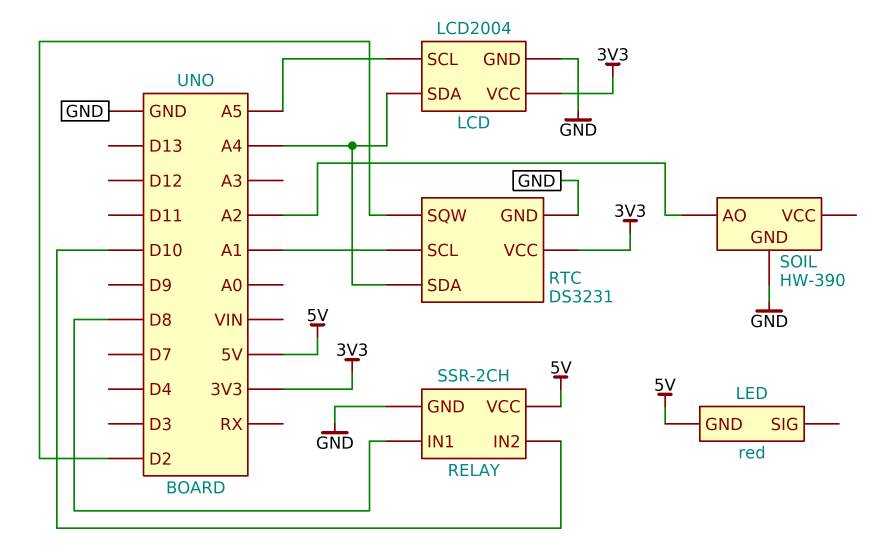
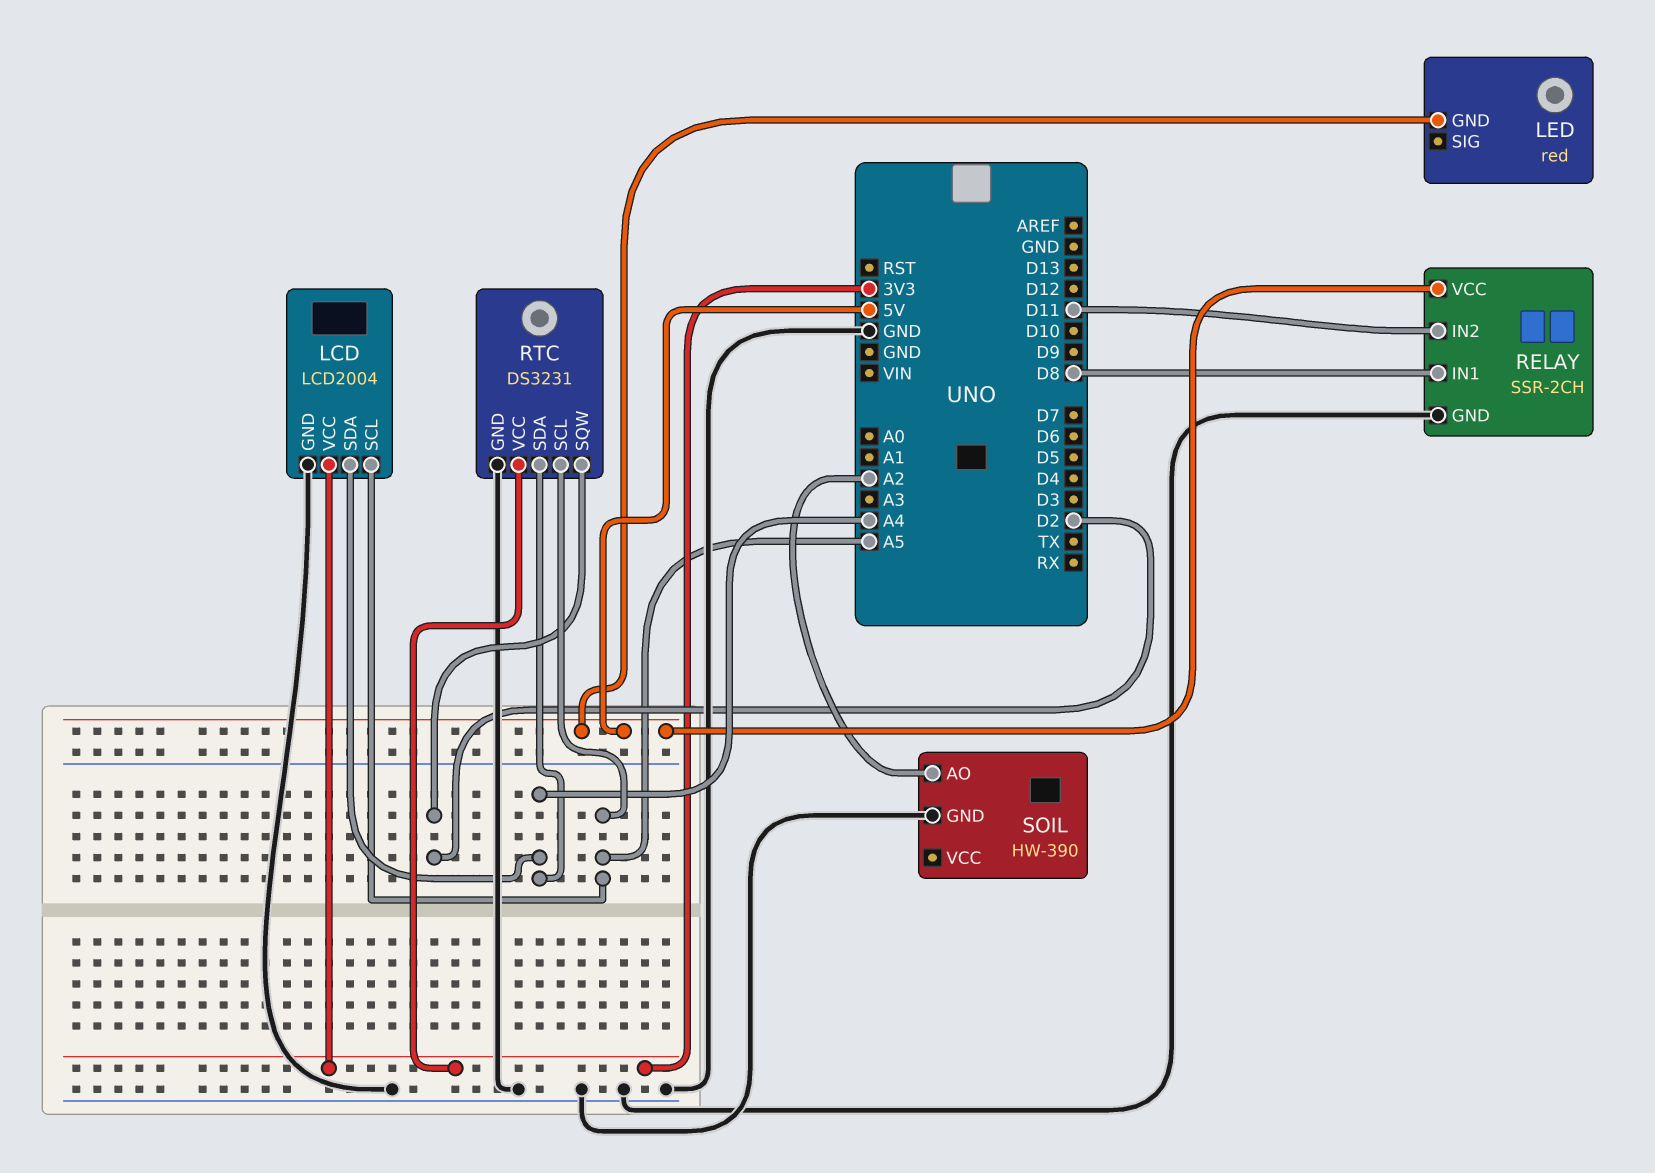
RELAY pin IN2: D10 -> D11
RTC pin SCL: A1 -> A5

